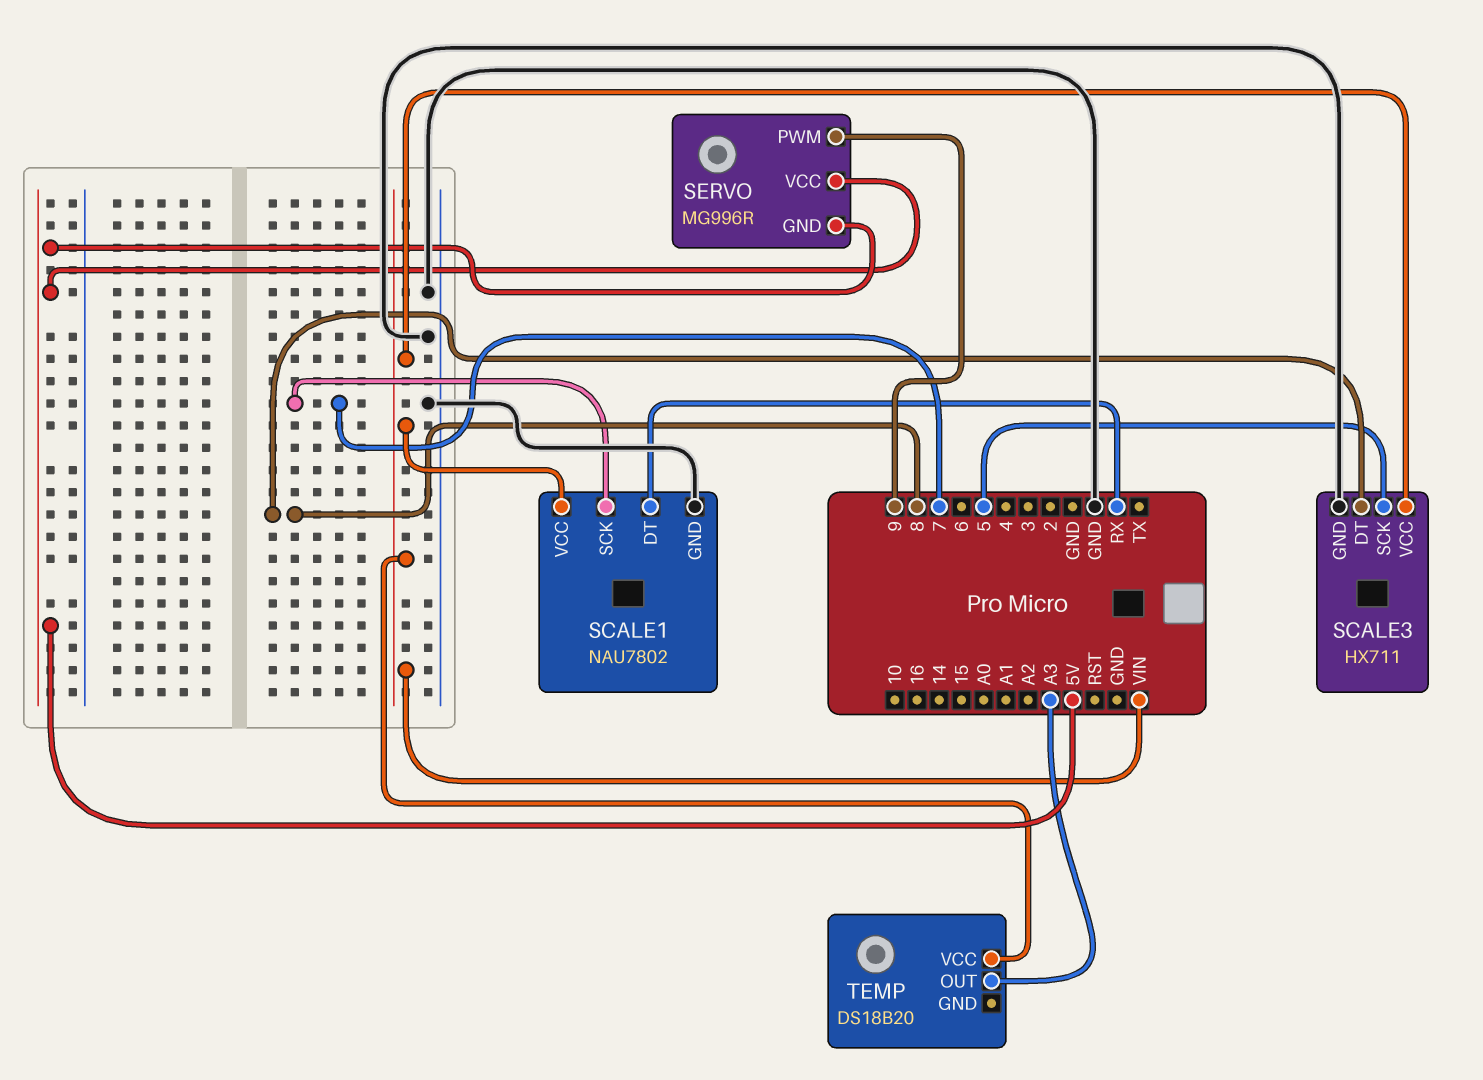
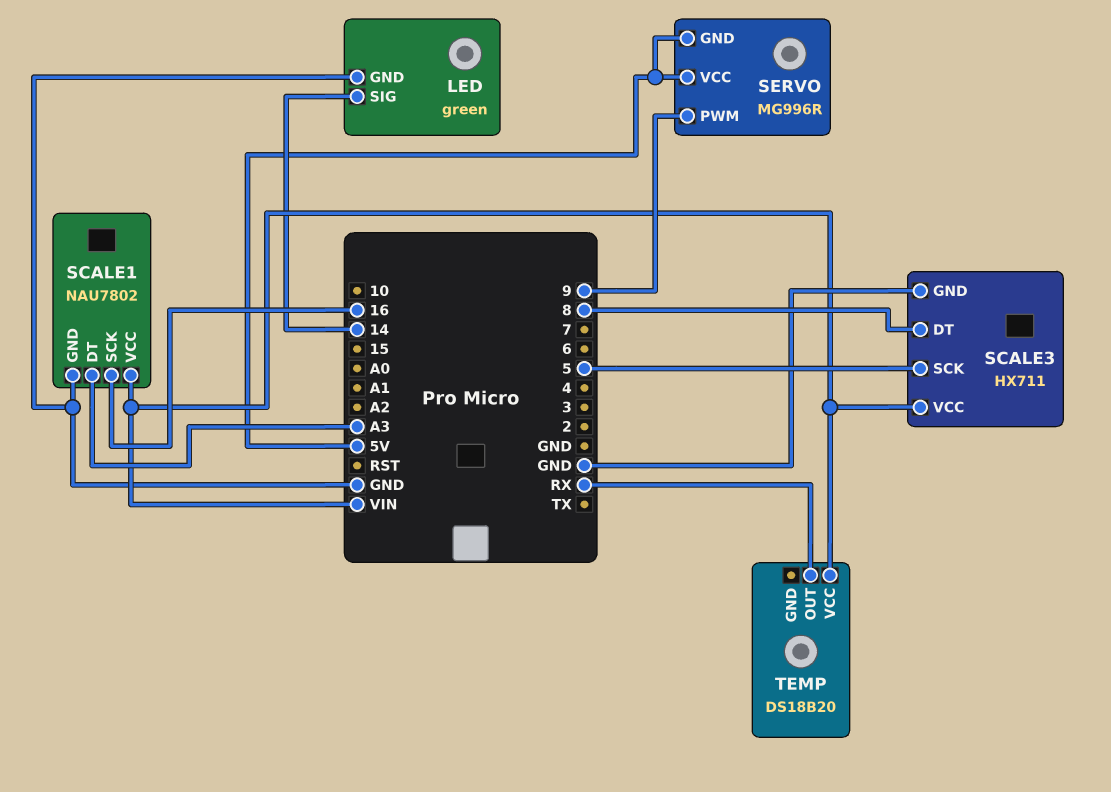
LED: none -> green
LED pin GND: none -> GND
LED pin SIG: none -> 14
SCALE1 pin DT: RX -> A3
SCALE1 pin SCK: 7 -> 16
TEMP pin OUT: A3 -> RX

